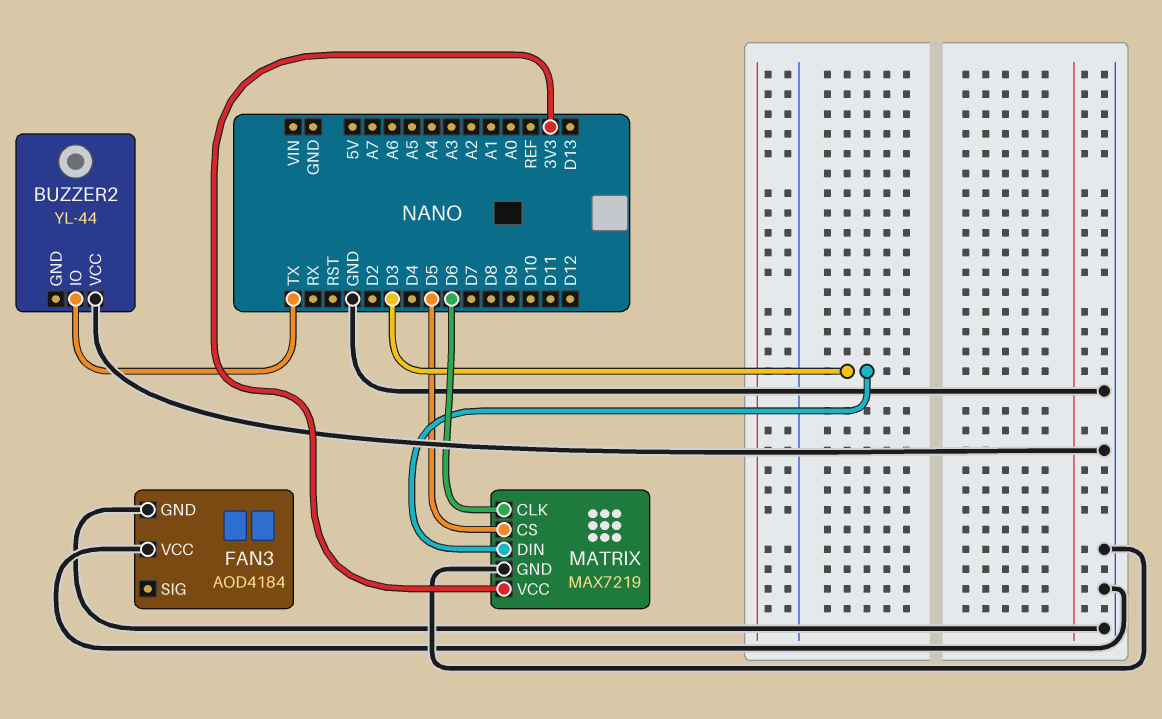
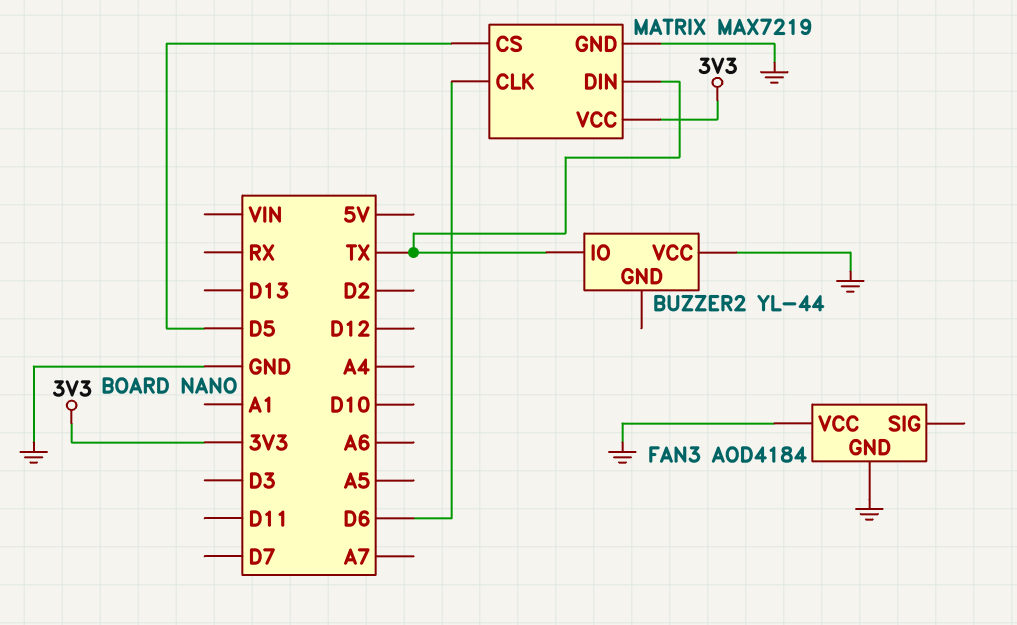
MATRIX pin DIN: D3 -> TX

